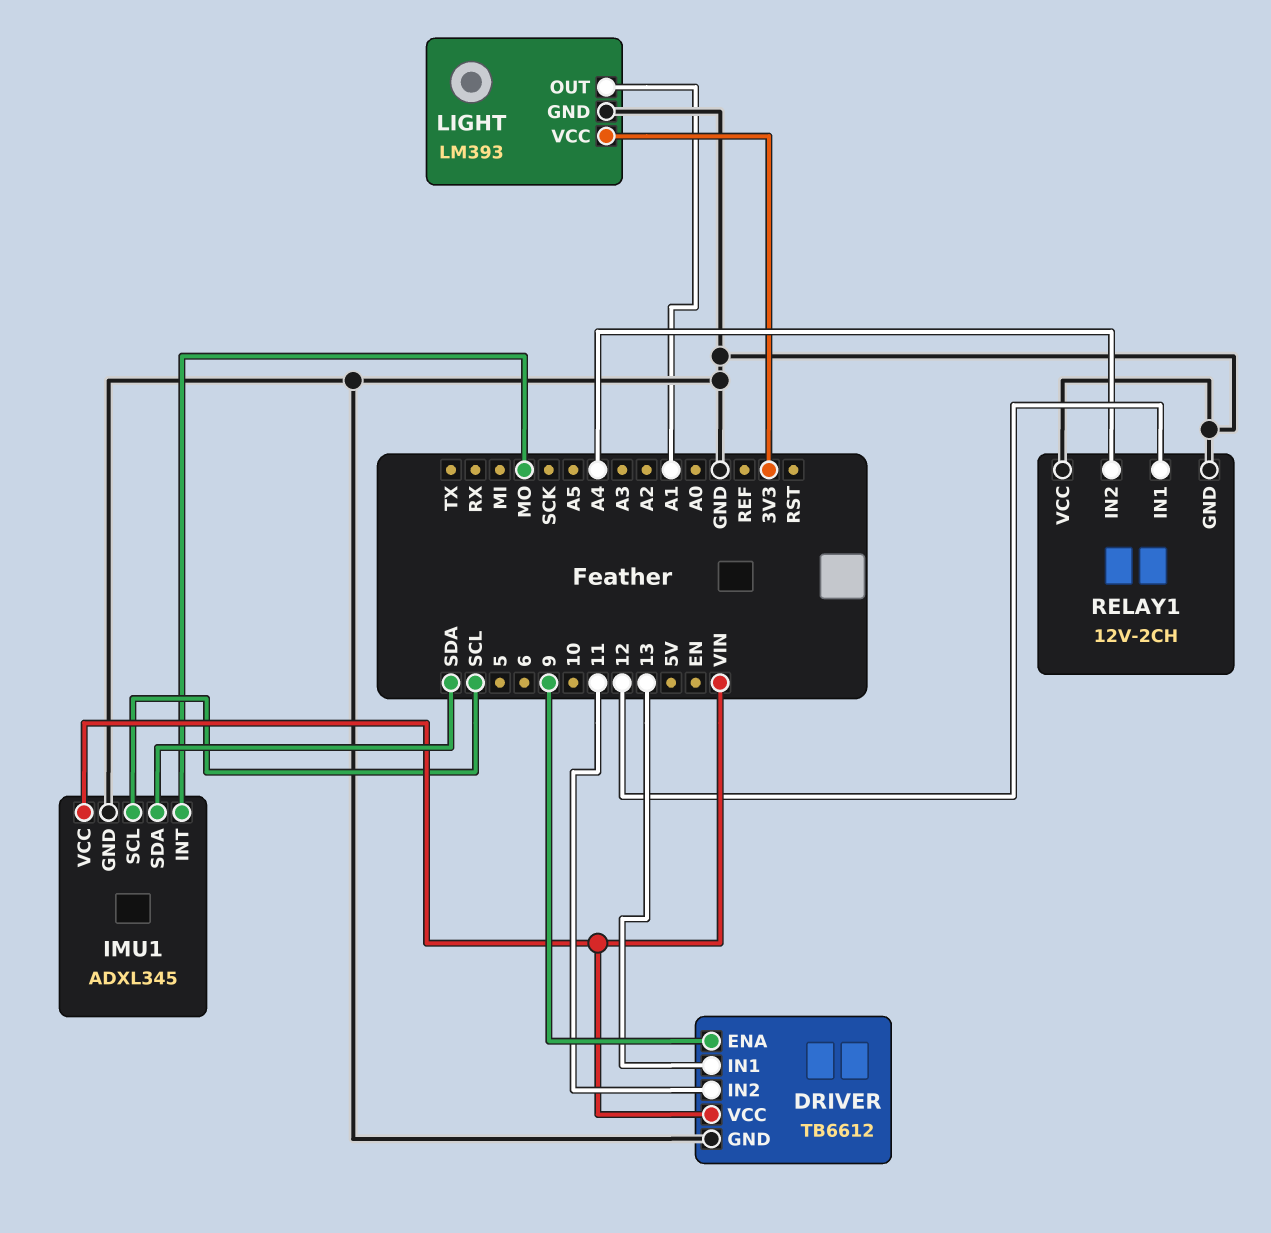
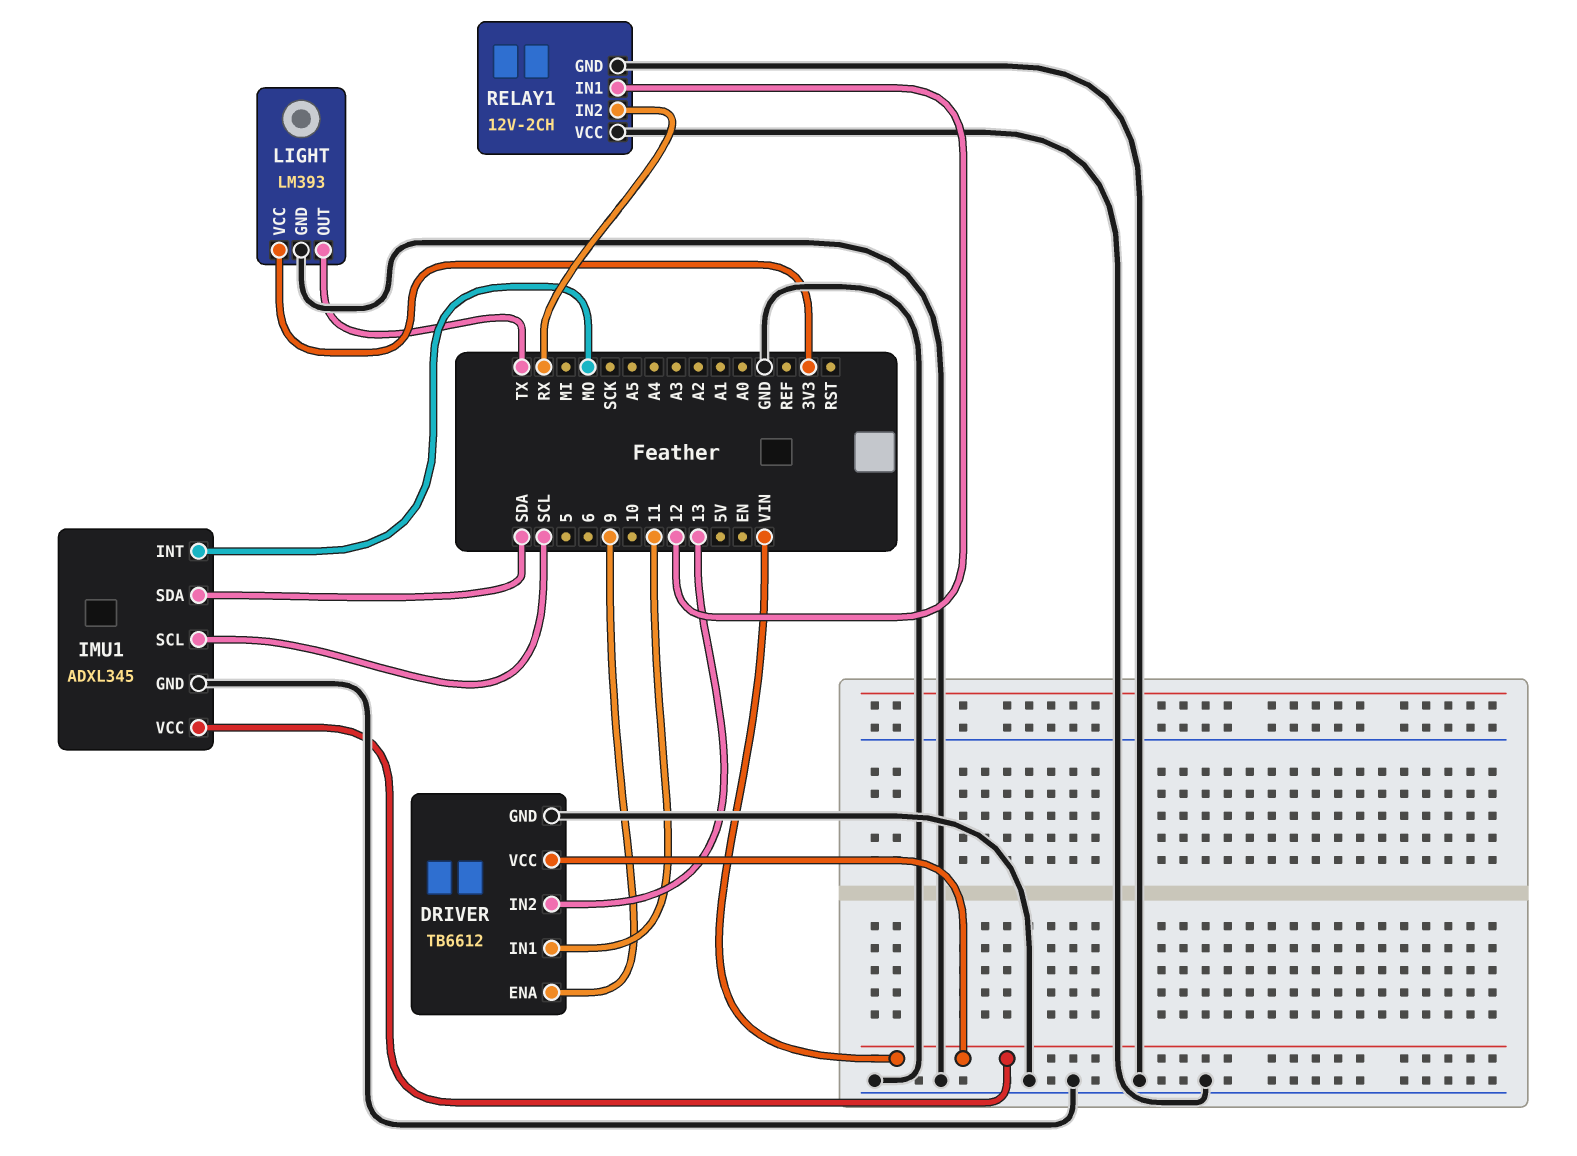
DRIVER pin IN1: 13 -> 11
DRIVER pin IN2: 11 -> 13
LIGHT pin OUT: A1 -> TX
RELAY1 pin IN2: A4 -> RX

